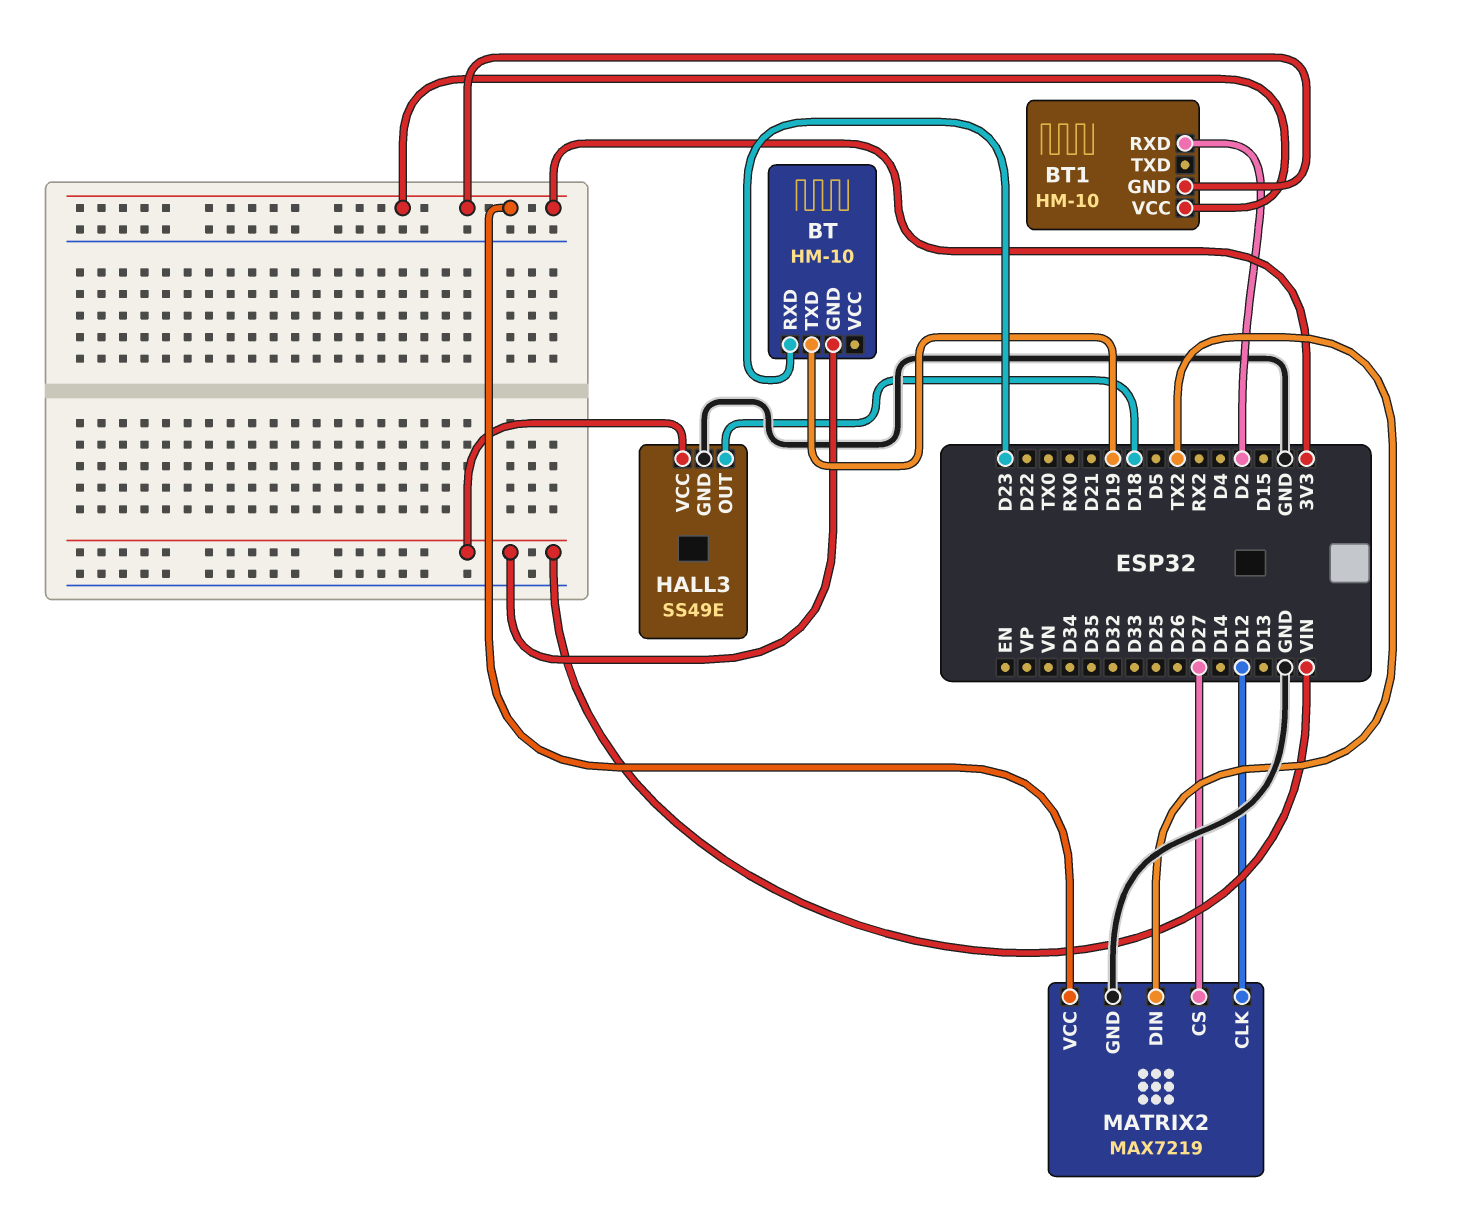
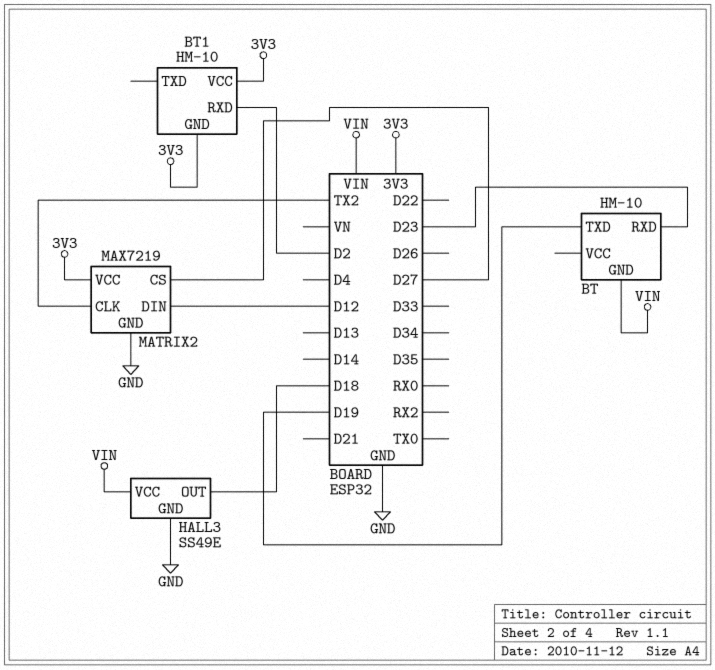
MATRIX2 pin CLK: D12 -> TX2
MATRIX2 pin DIN: TX2 -> D12

